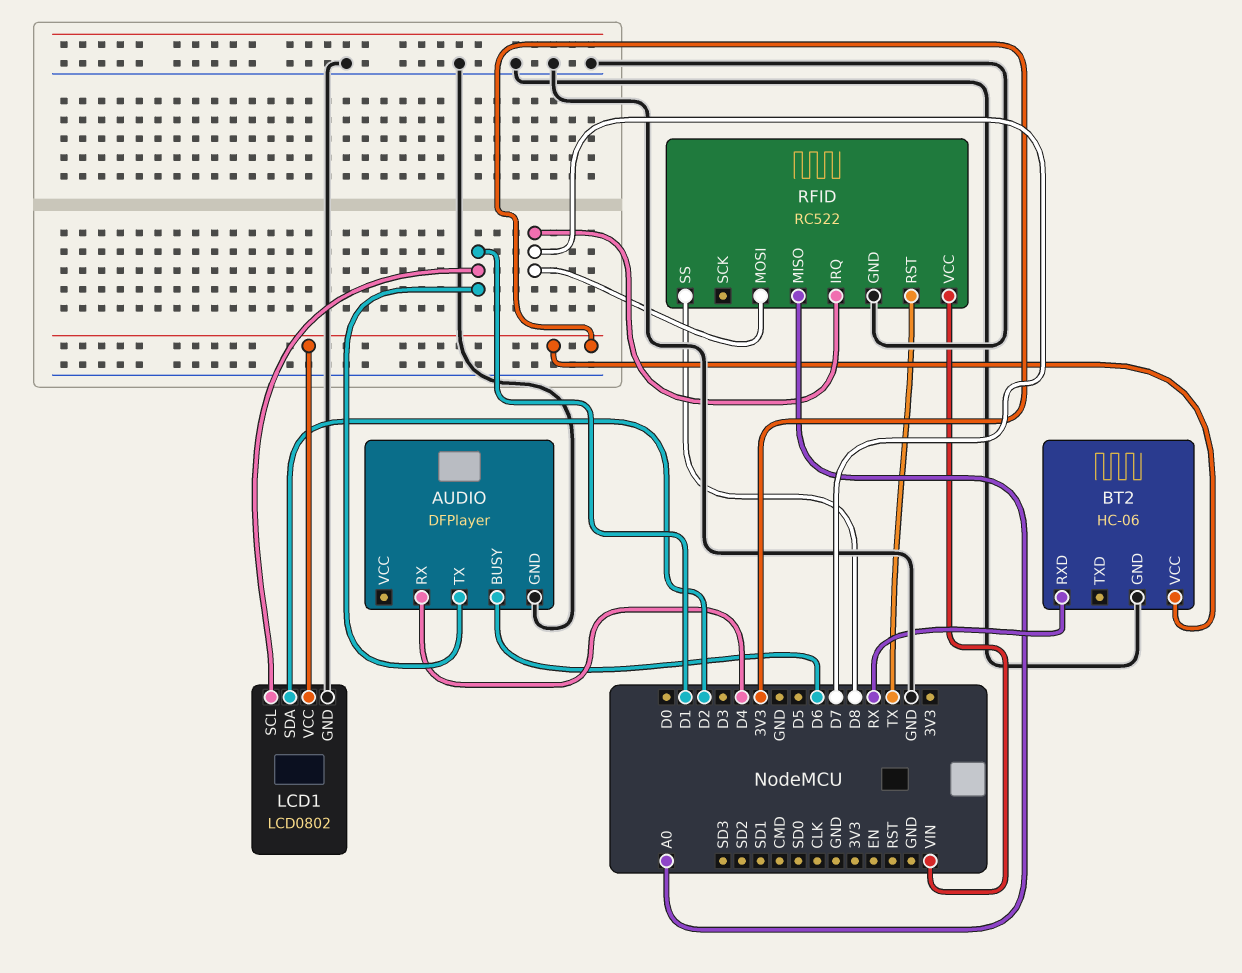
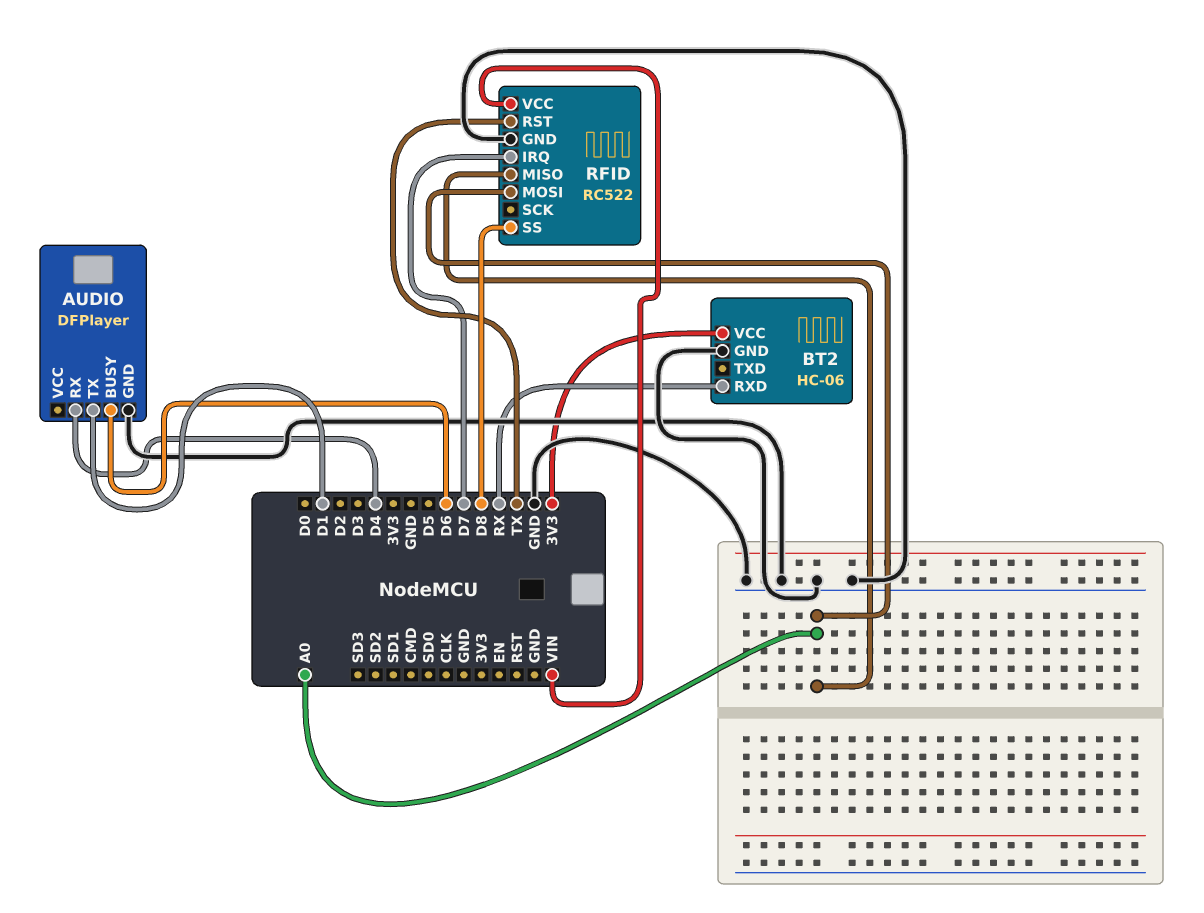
LCD1: LCD0802 -> none
LCD1 pin GND: GND -> none
LCD1 pin SCL: D1 -> none
LCD1 pin SDA: D2 -> none
LCD1 pin VCC: 3V3 -> none
RFID pin MOSI: D7 -> A0

